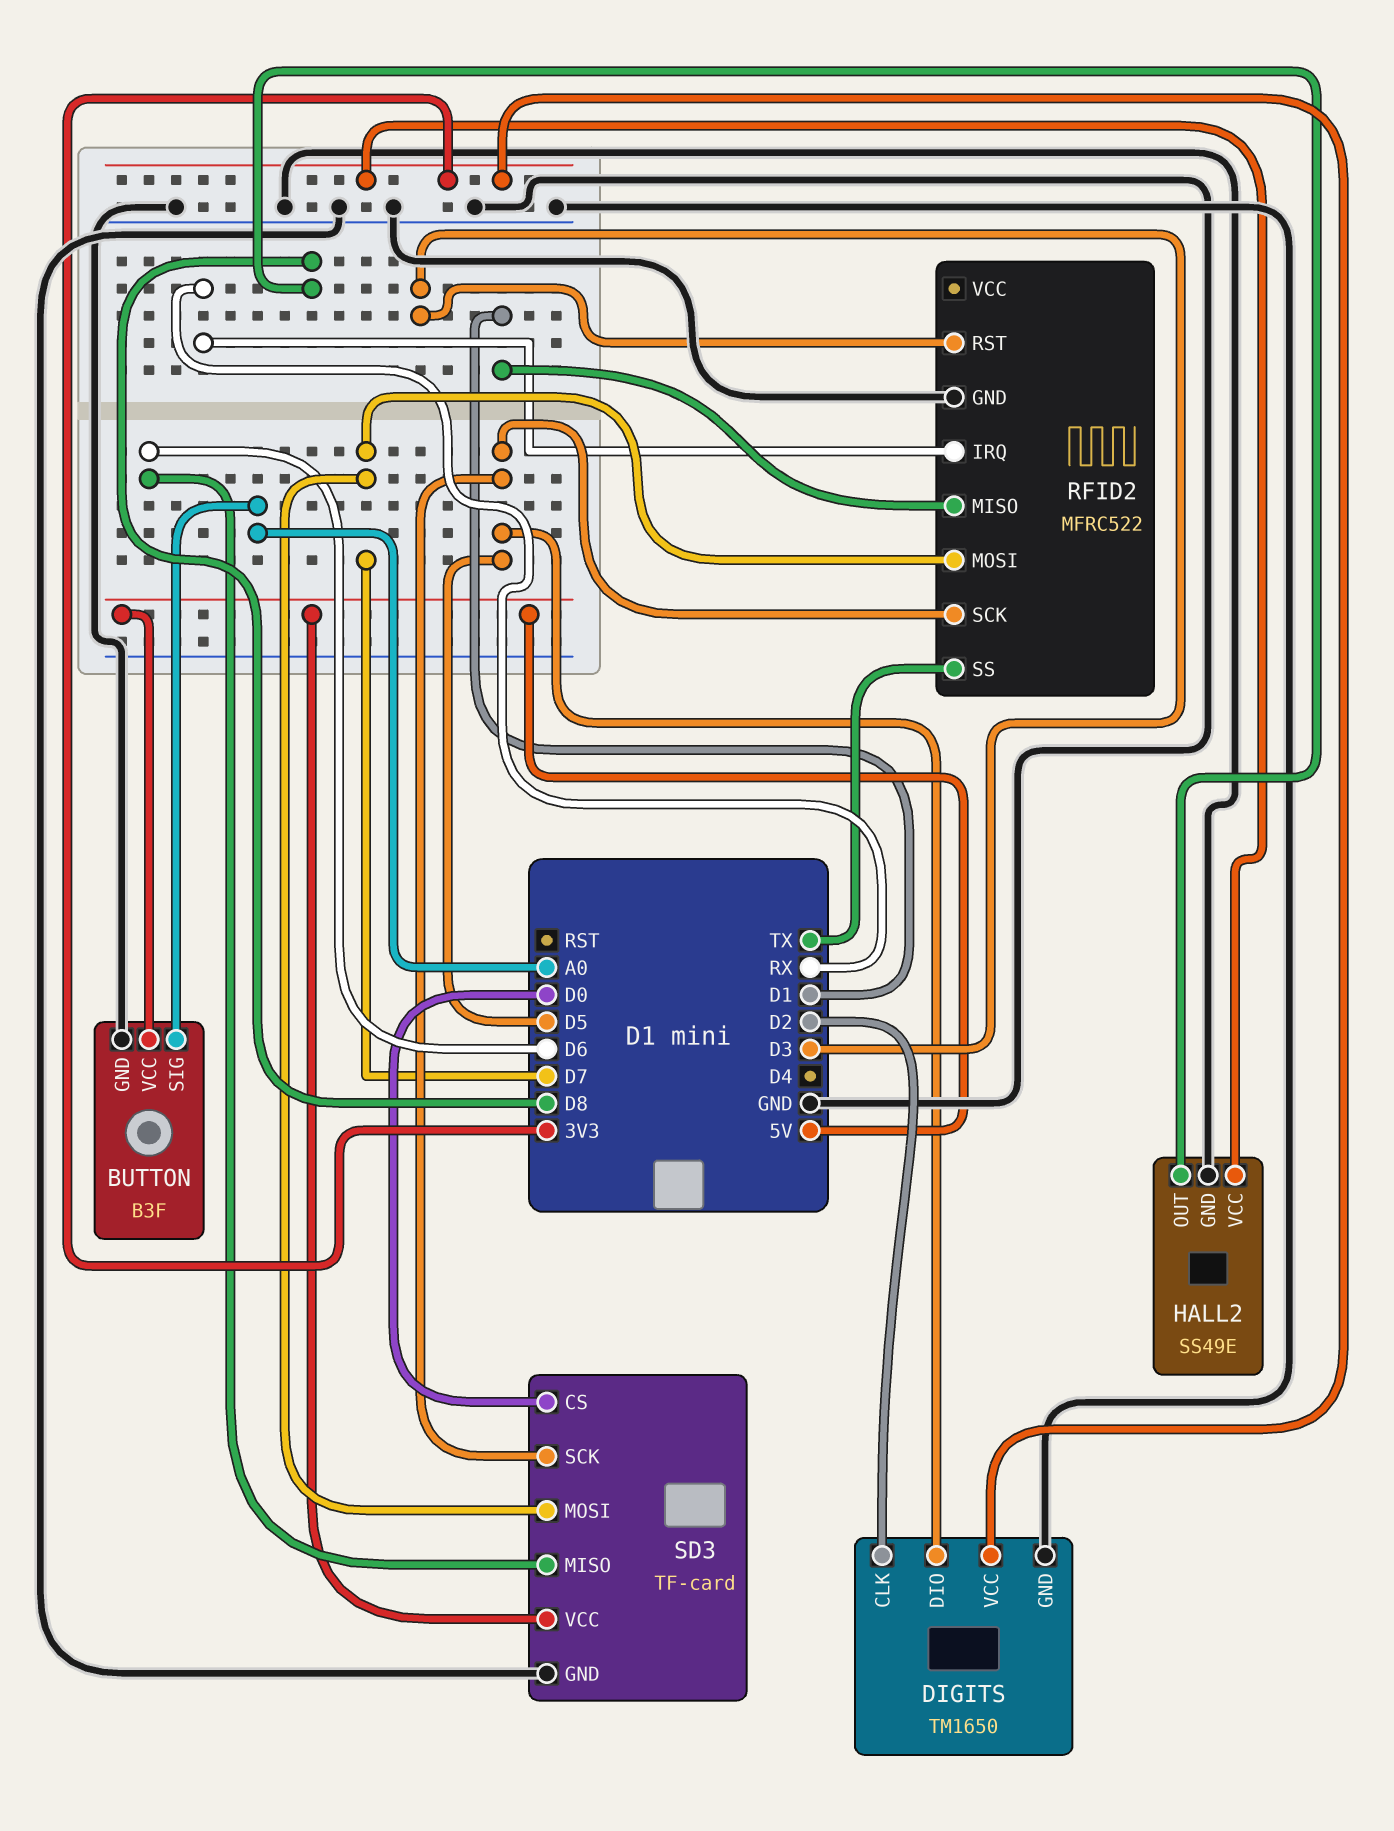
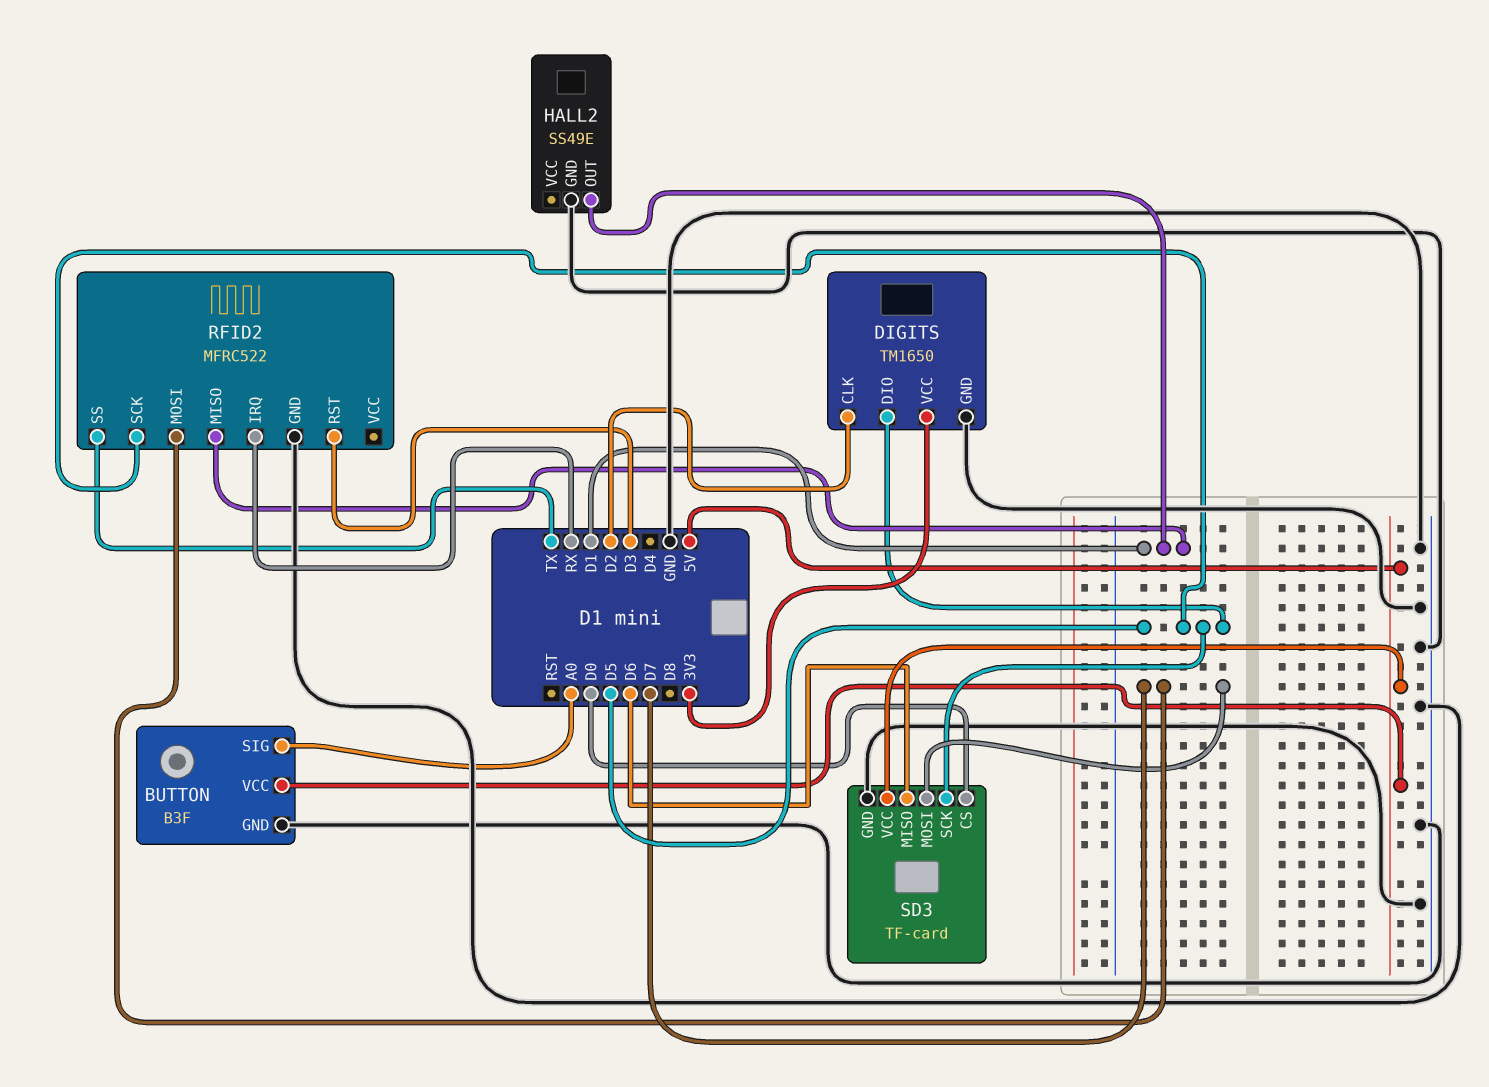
HALL2 pin OUT: D8 -> D1
HALL2 pin VCC: 3V3 -> none

